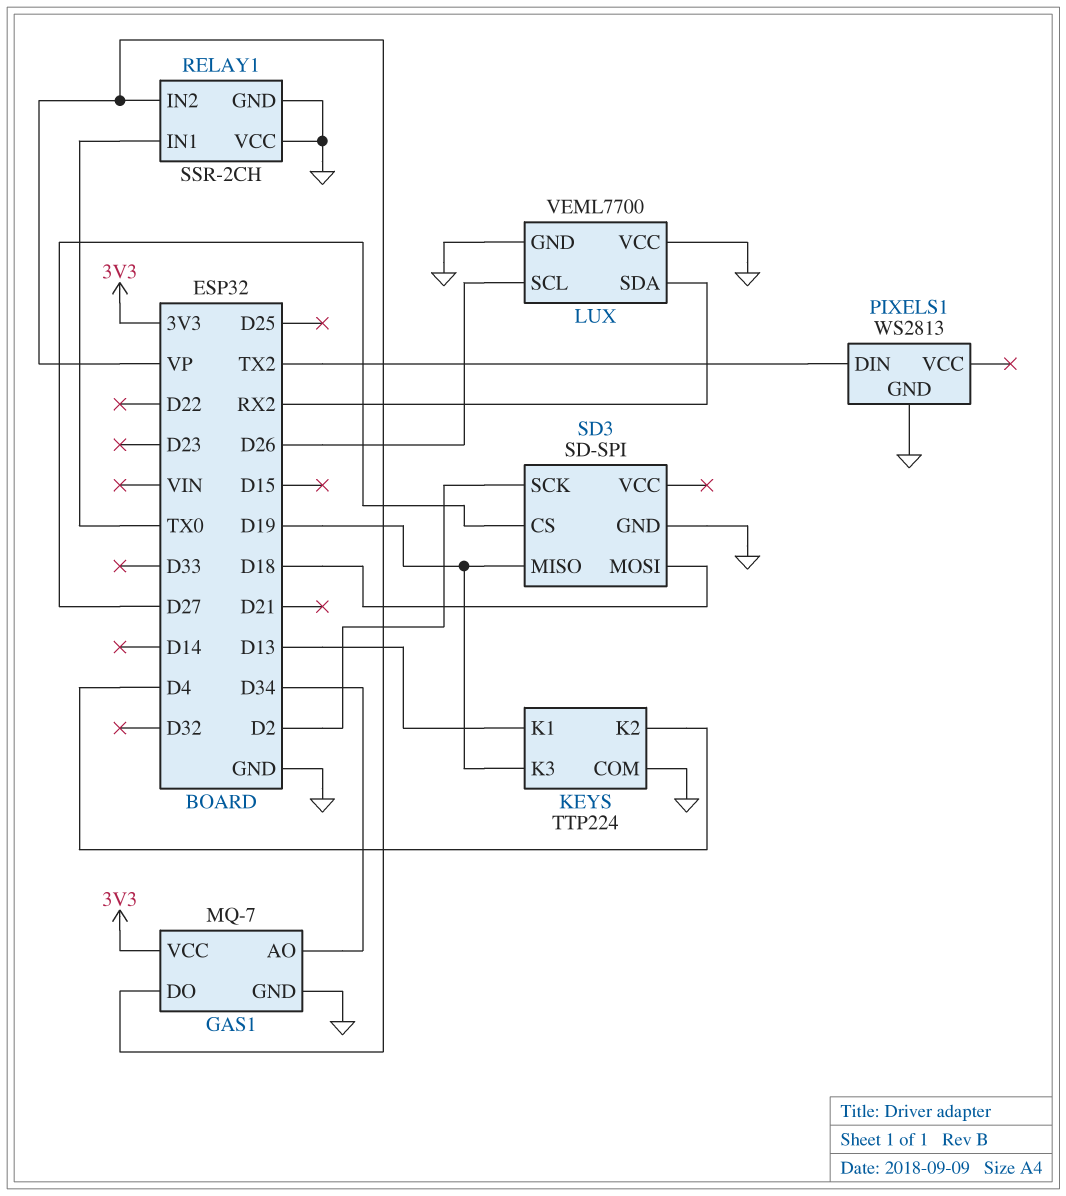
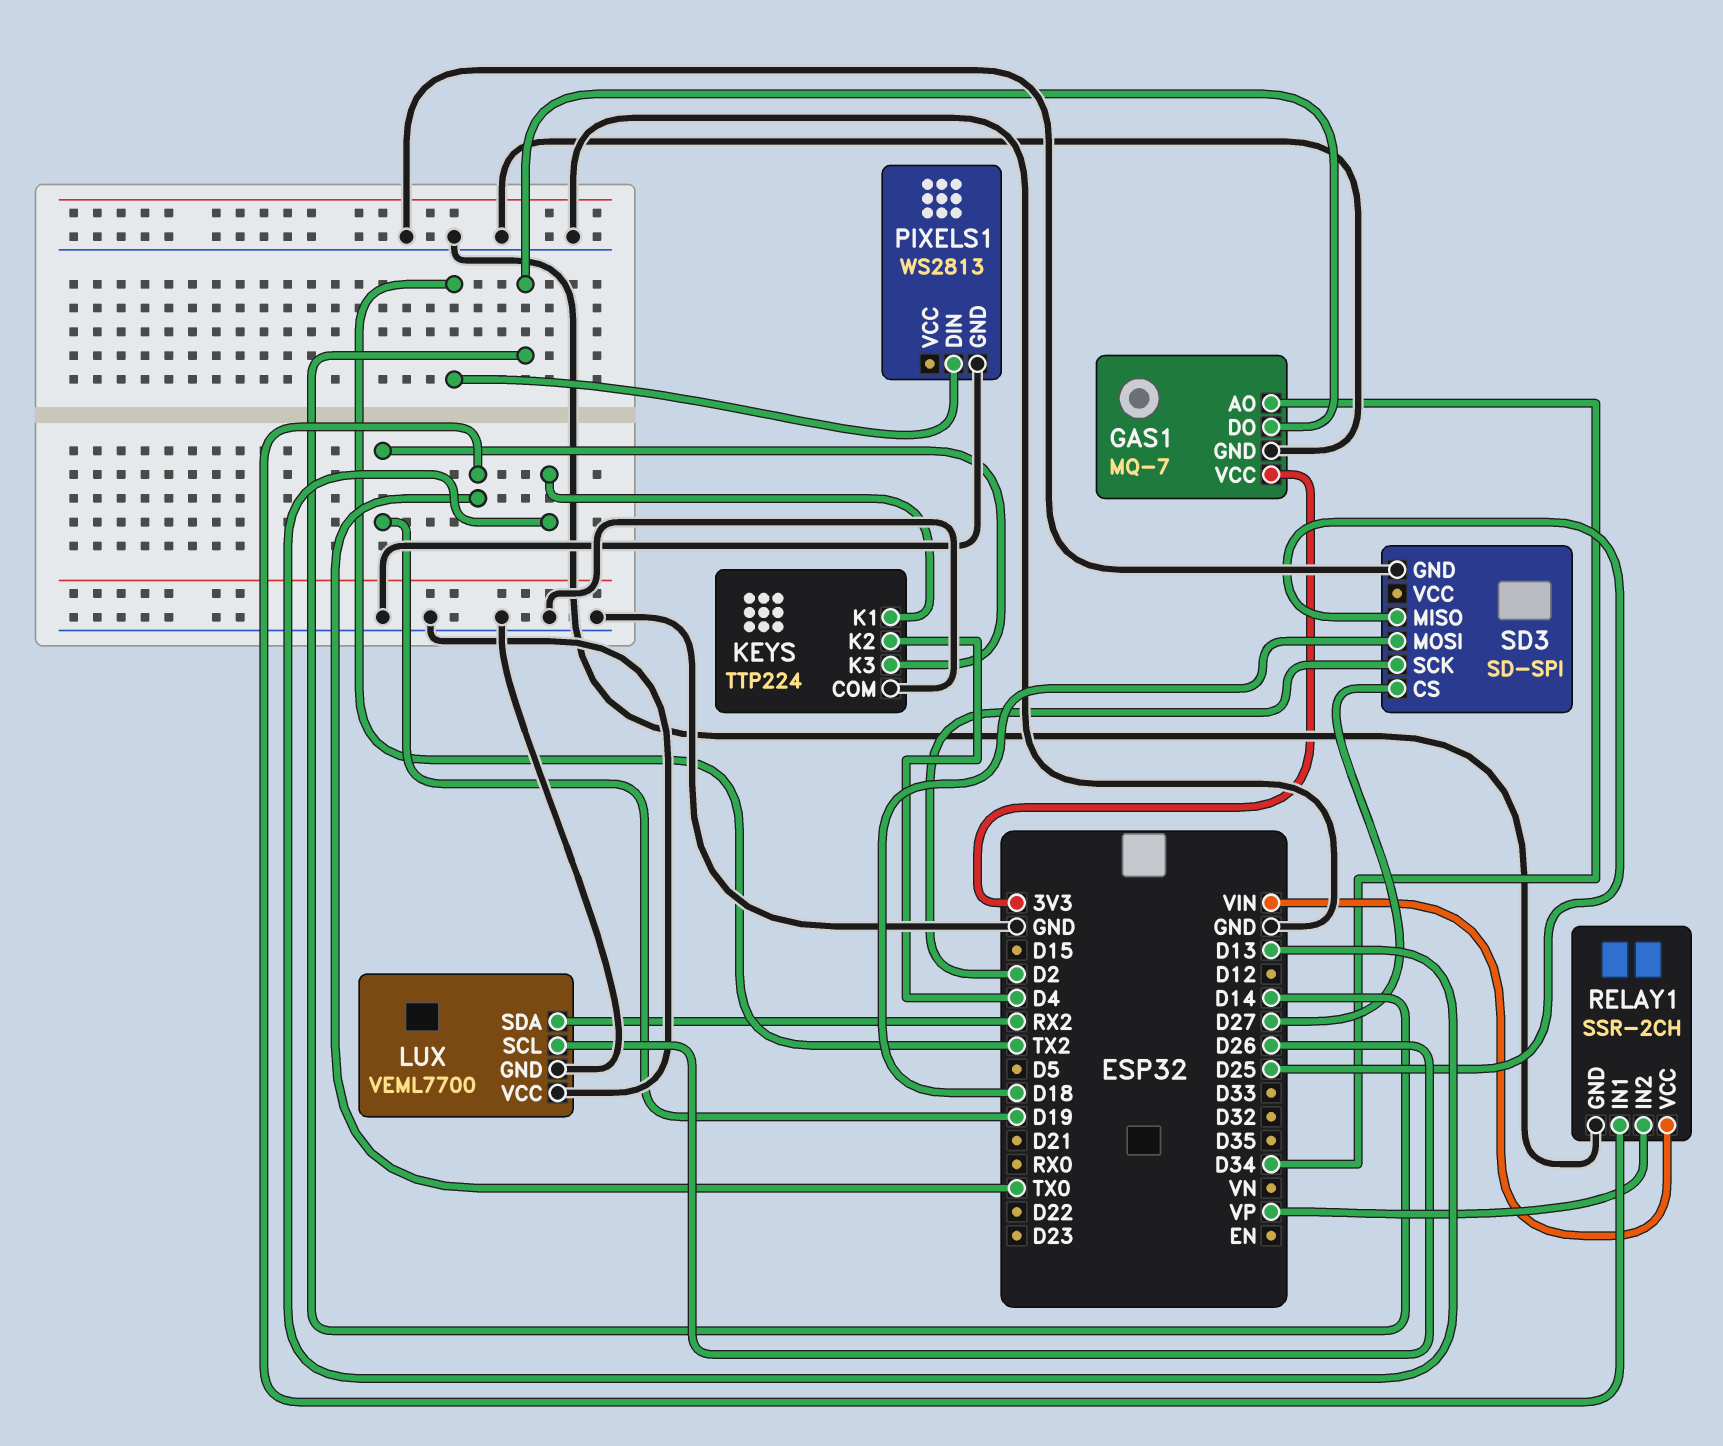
GAS1 pin DO: VP -> D14
RELAY1 pin VCC: GND -> VIN
SD3 pin MISO: D19 -> D25

